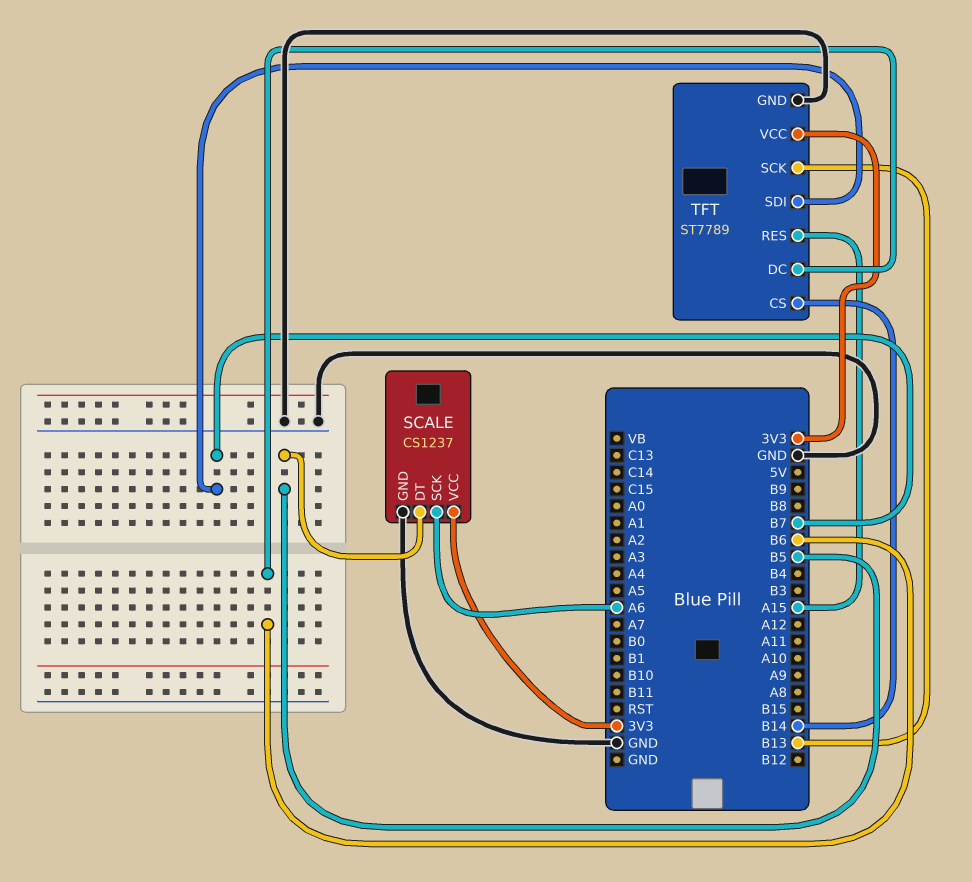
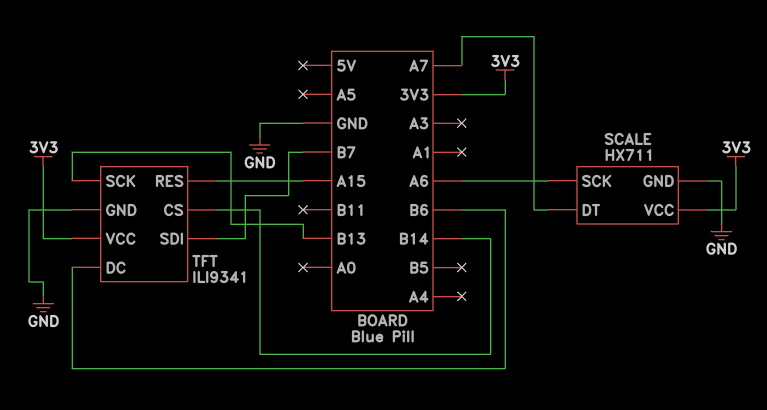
SCALE: CS1237 -> HX711
SCALE pin DT: B5 -> A7
TFT: ST7789 -> ILI9341

